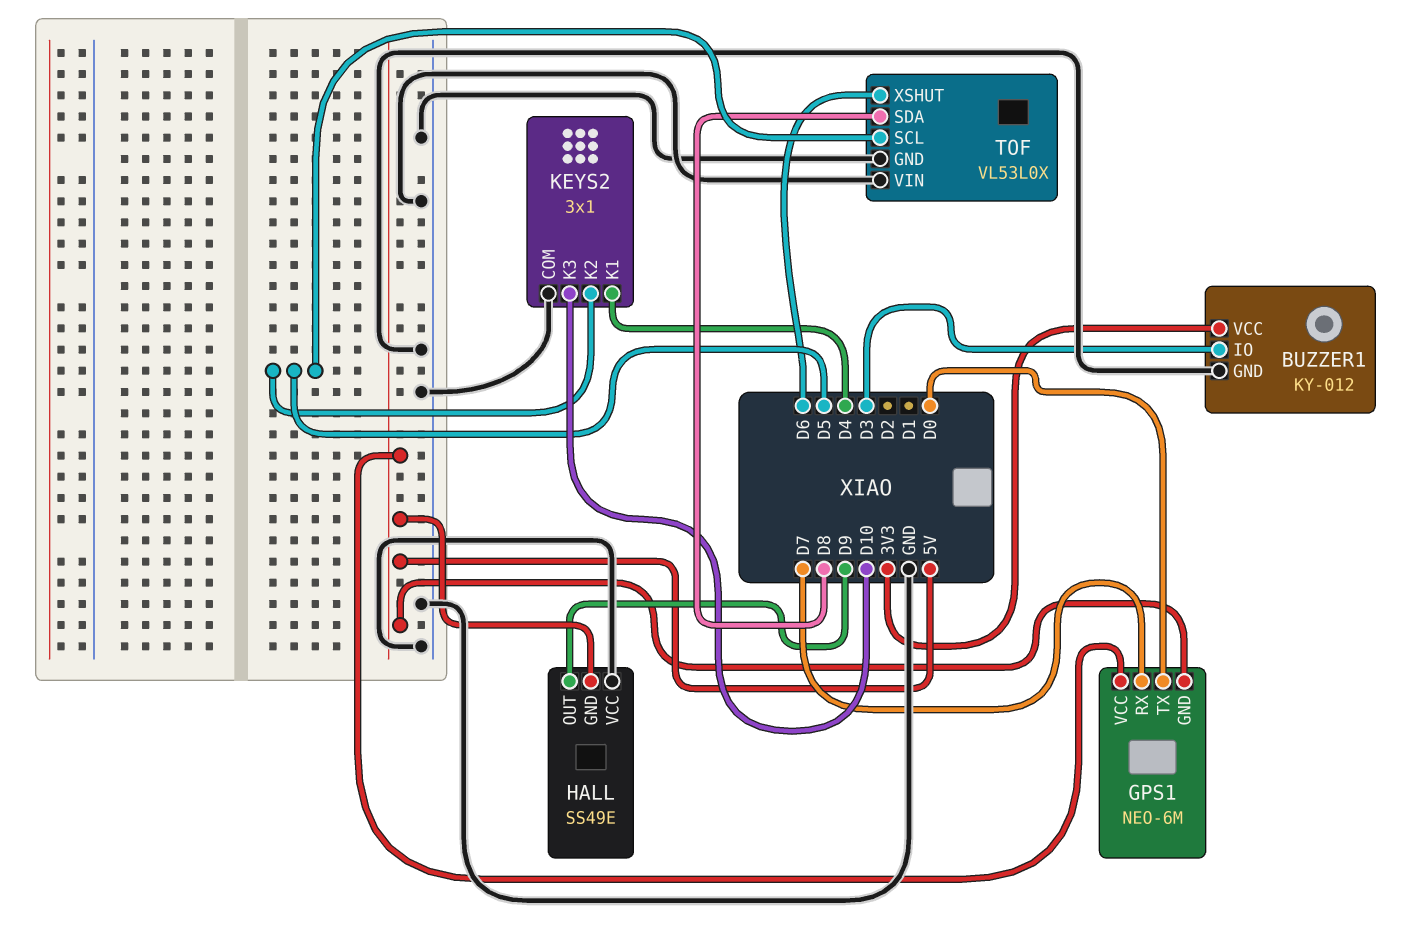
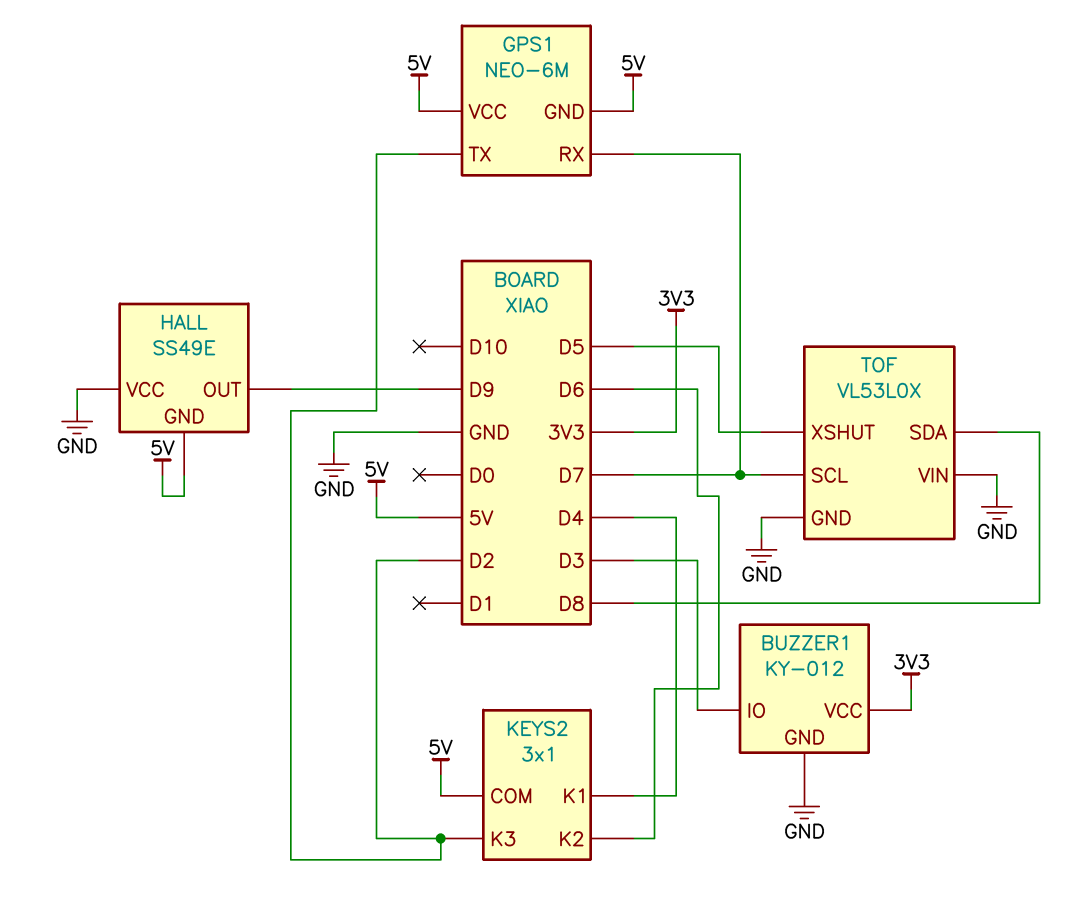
GPS1 pin TX: D0 -> D2
KEYS2 pin COM: GND -> 5V
KEYS2 pin K2: D5 -> D6
KEYS2 pin K3: D10 -> D2
TOF pin SCL: D5 -> D7
TOF pin XSHUT: D6 -> D5

